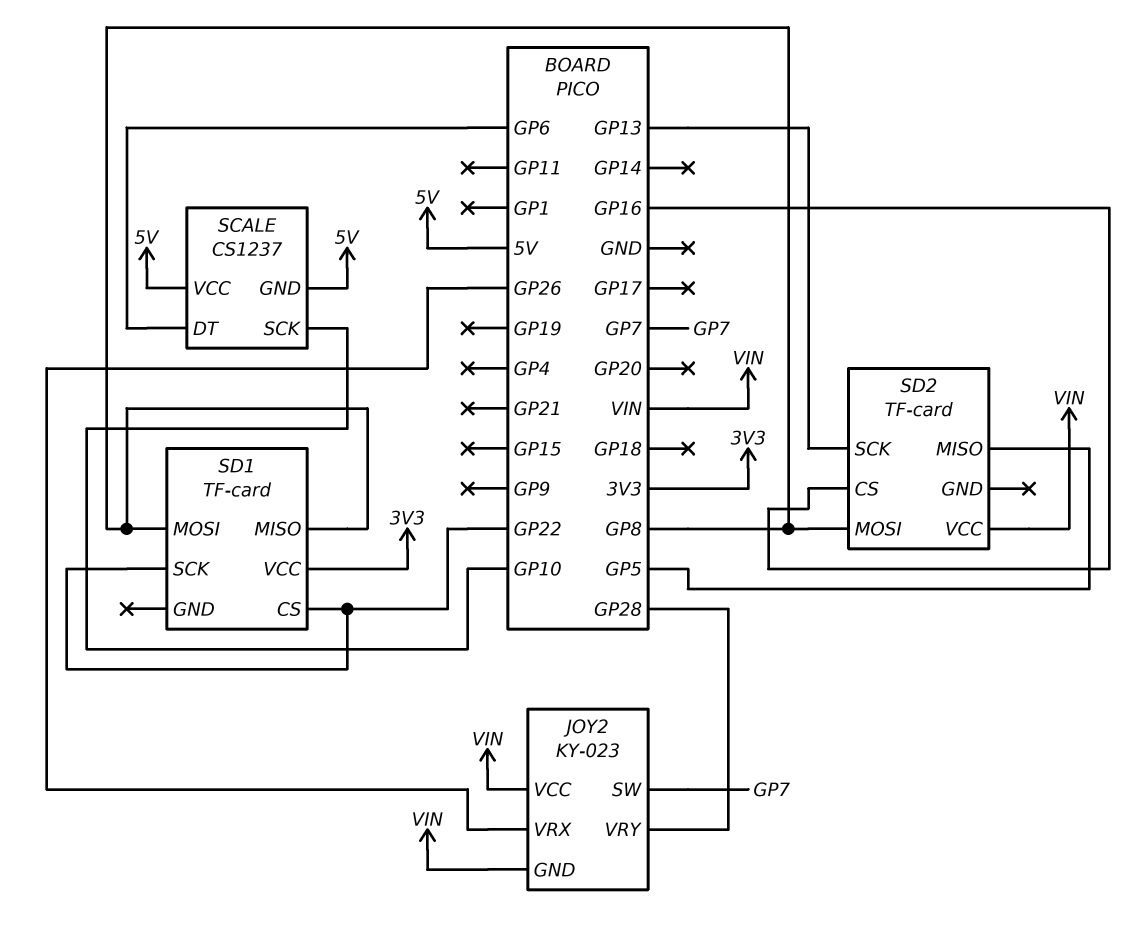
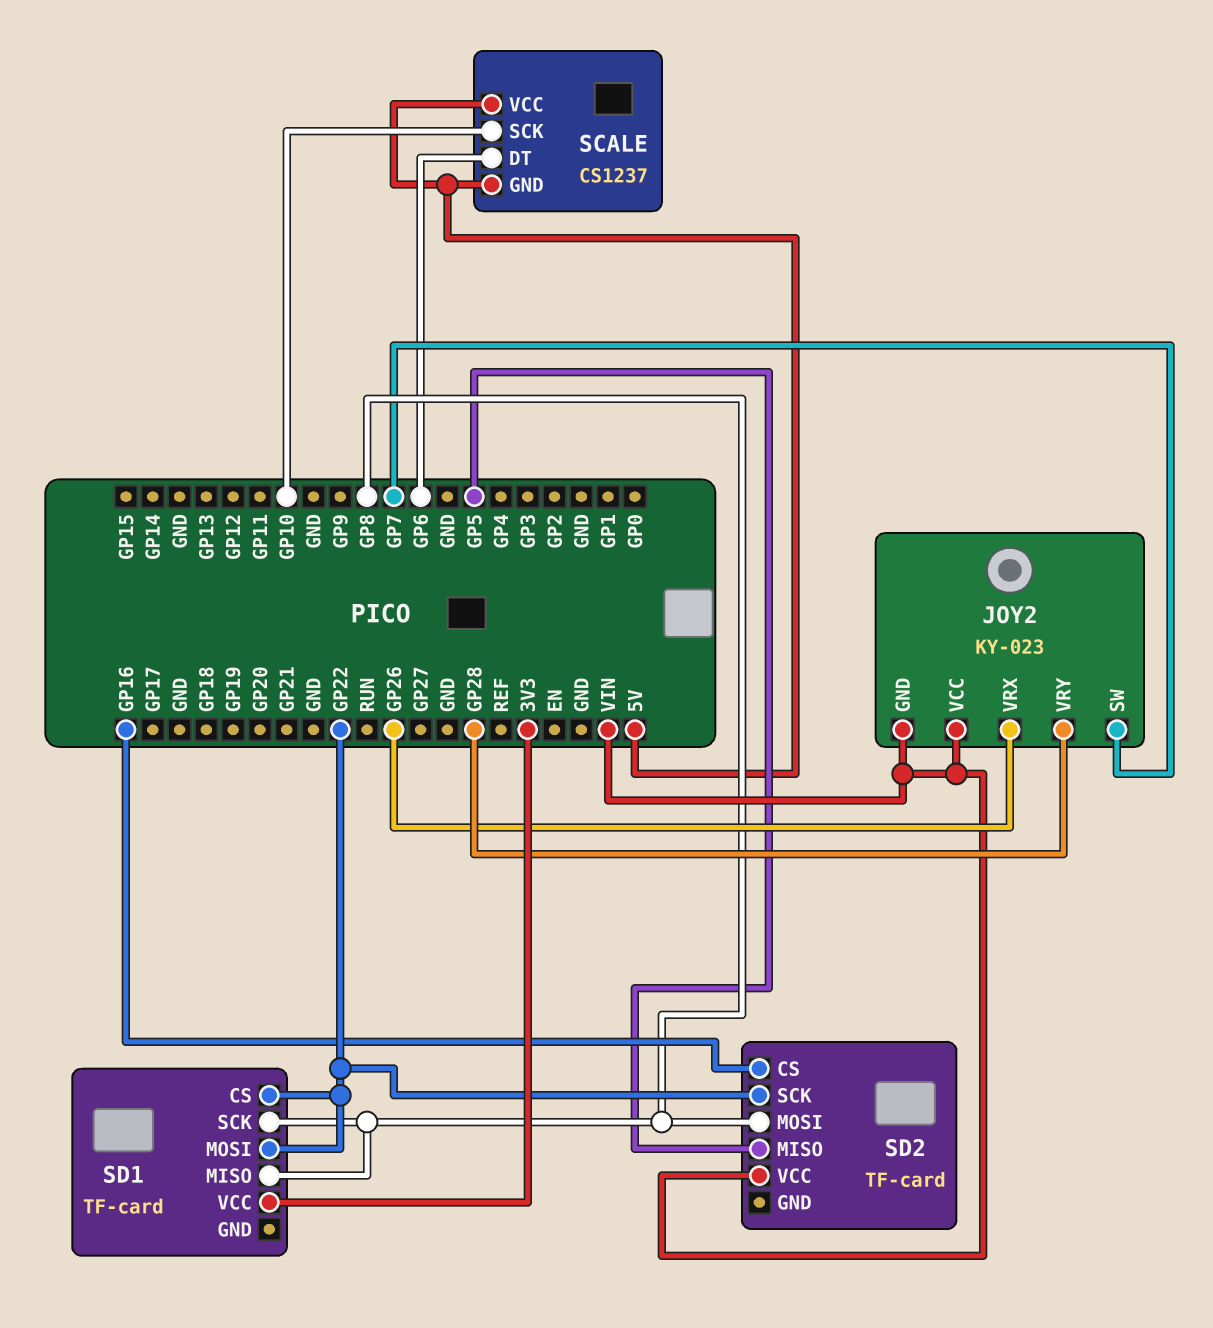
SD1 pin MOSI: GP8 -> GP22
SD1 pin SCK: GP22 -> GP8
SD2 pin SCK: GP13 -> GP22

